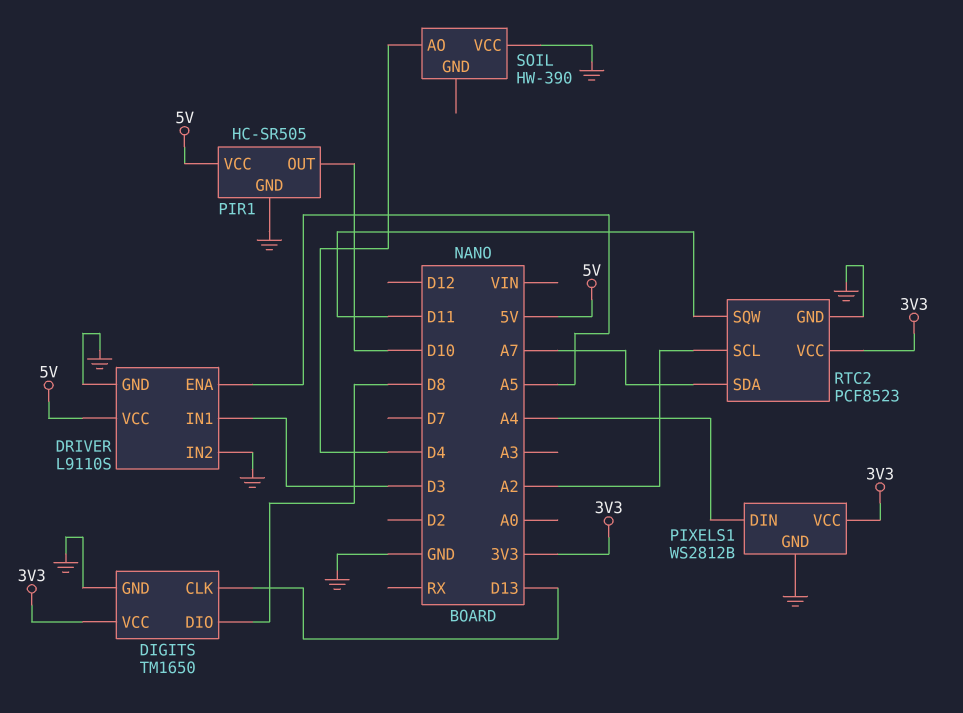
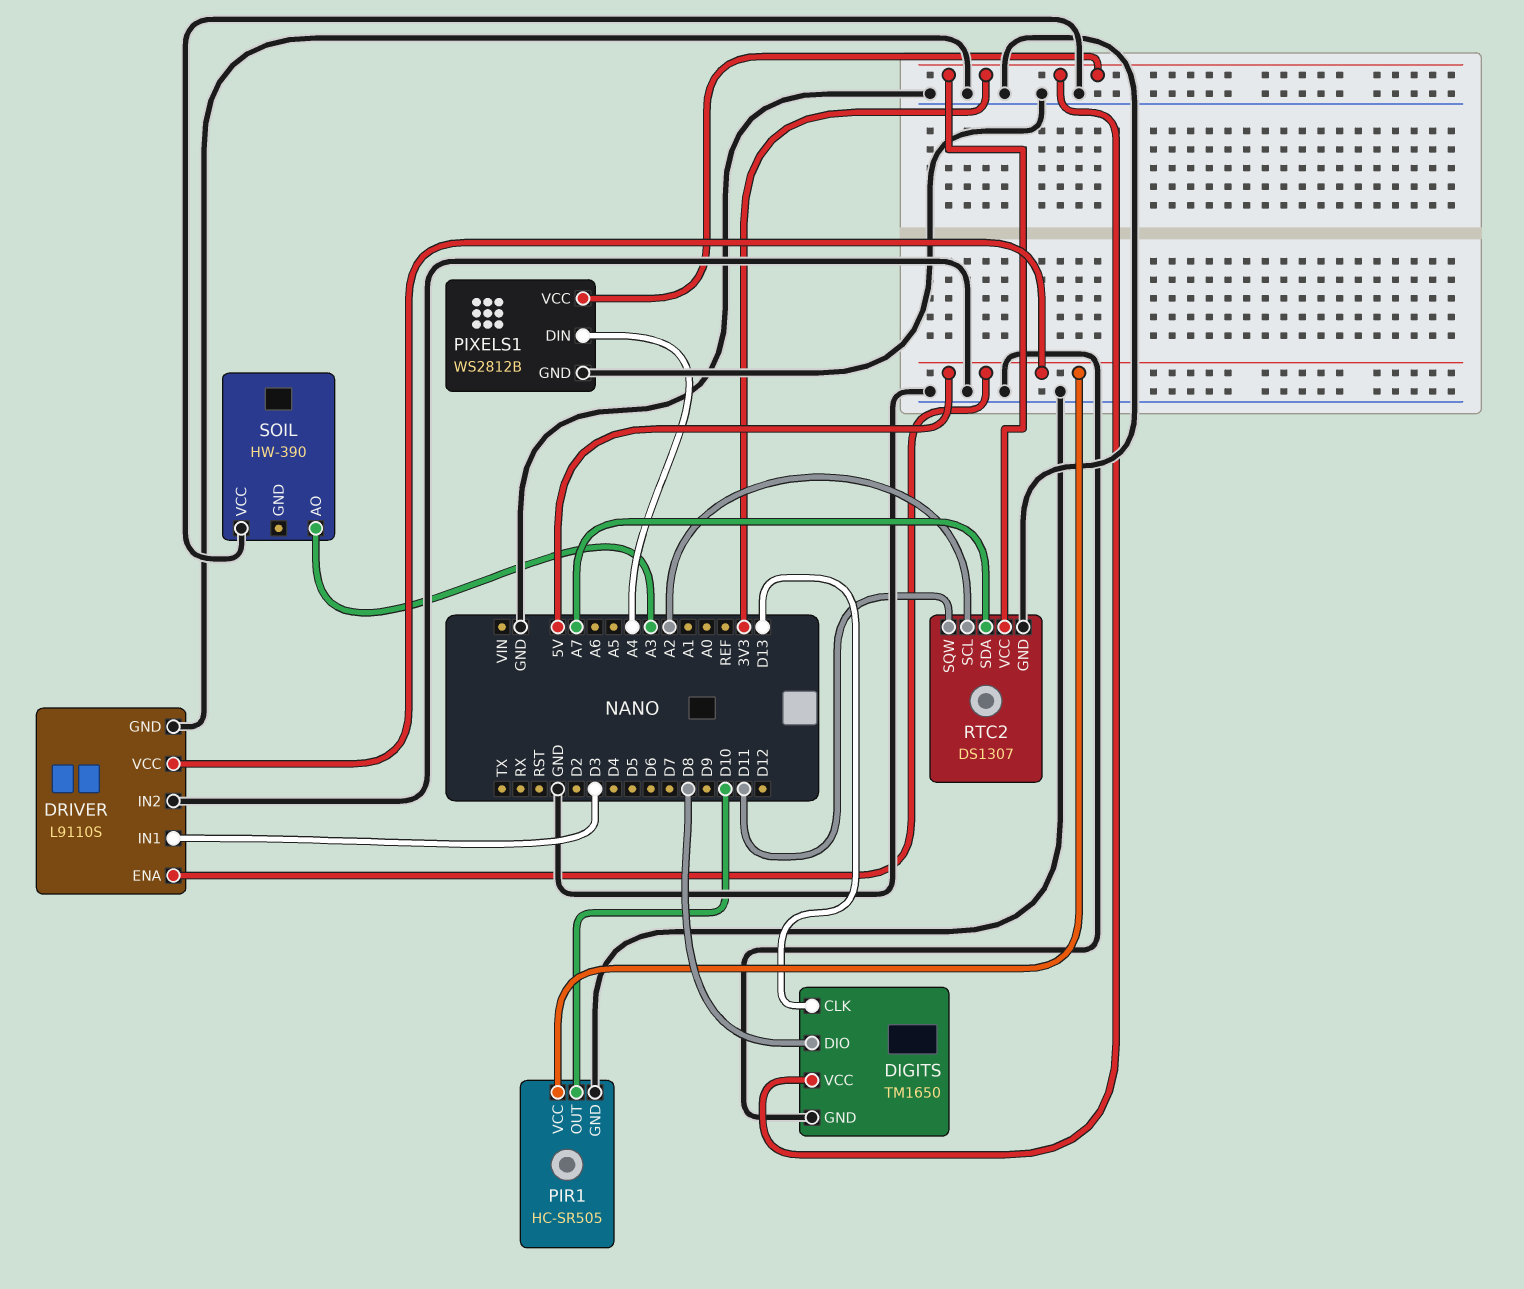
DRIVER pin ENA: A5 -> 5V
RTC2: PCF8523 -> DS1307
SOIL pin AO: D4 -> A3

